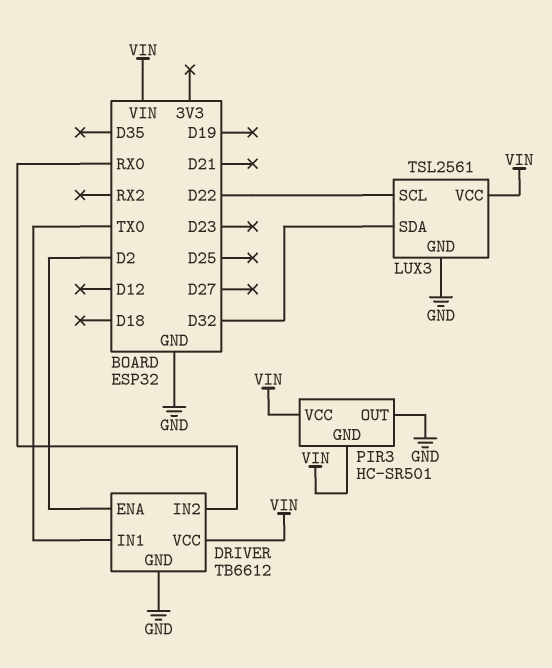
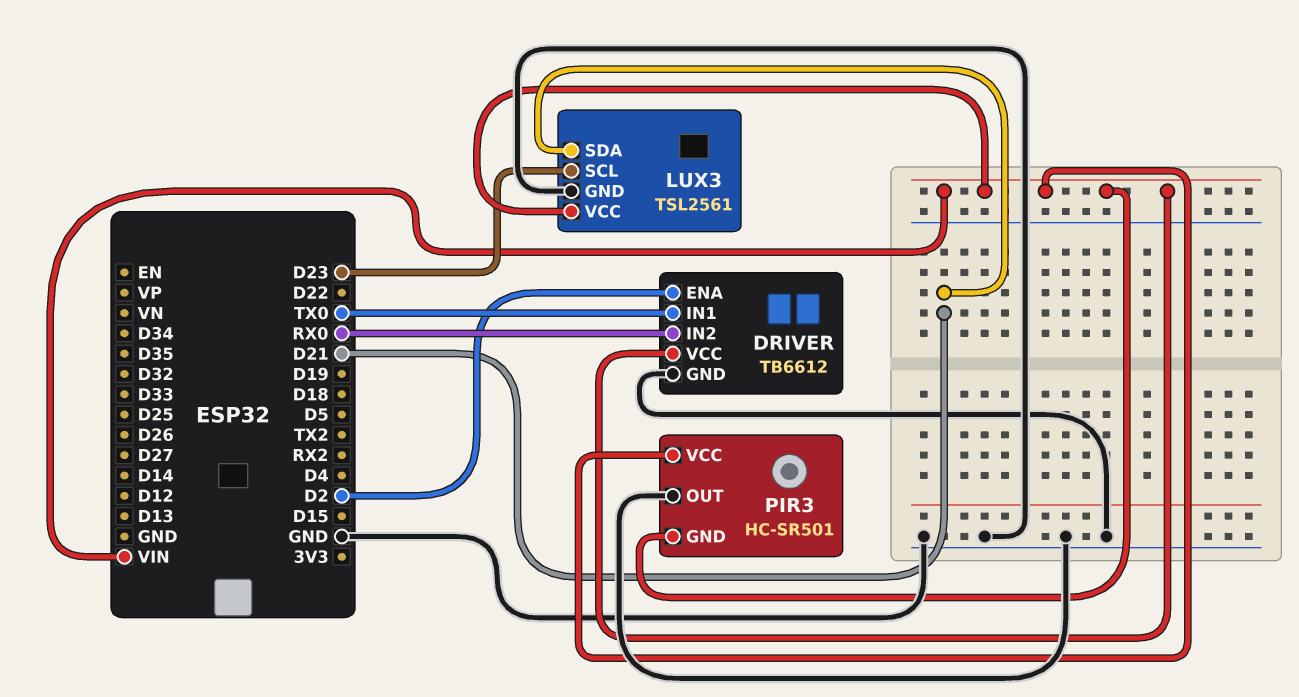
LUX3 pin SCL: D22 -> D23
LUX3 pin SDA: D32 -> D21

